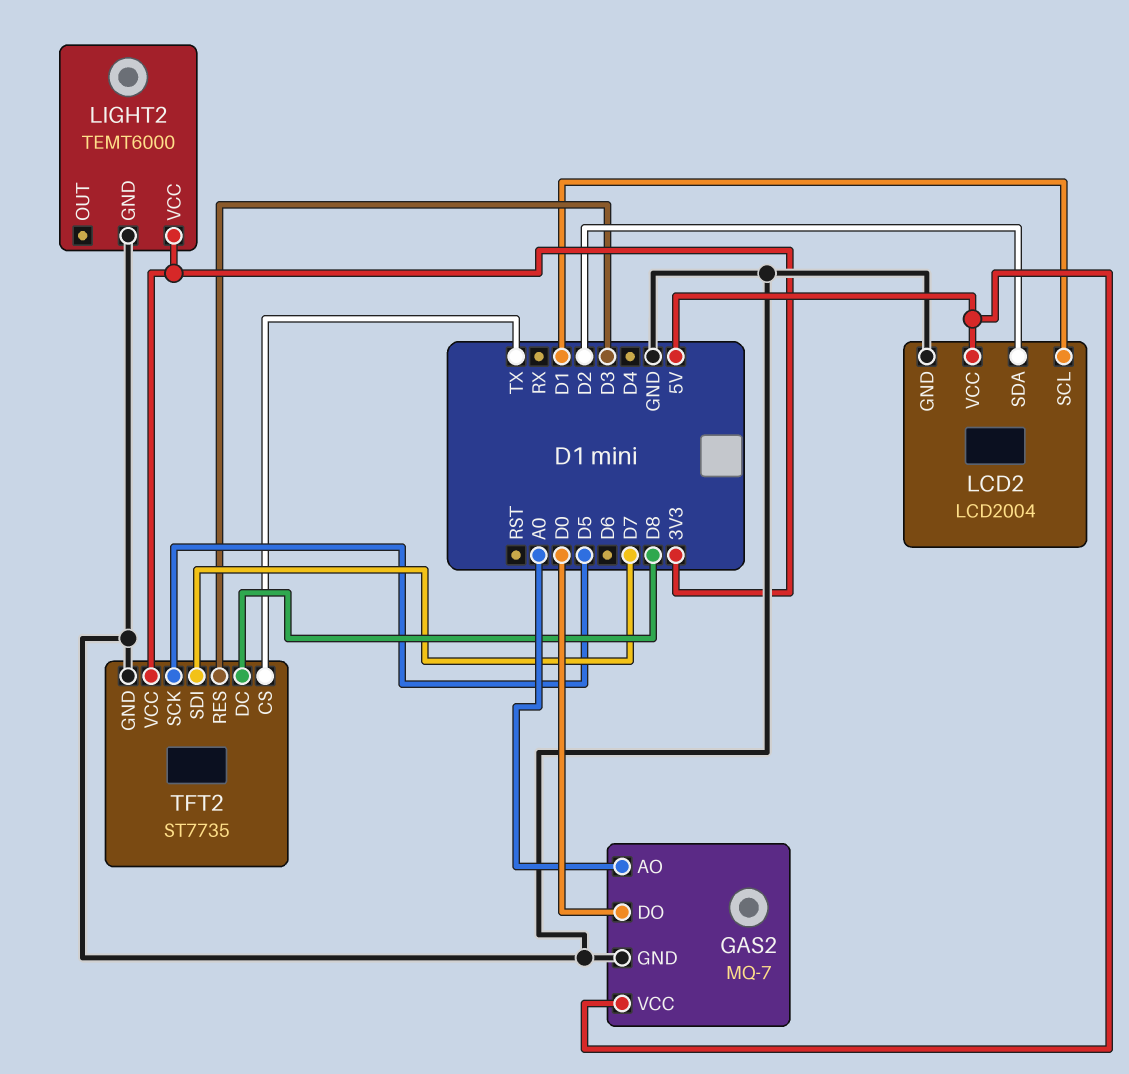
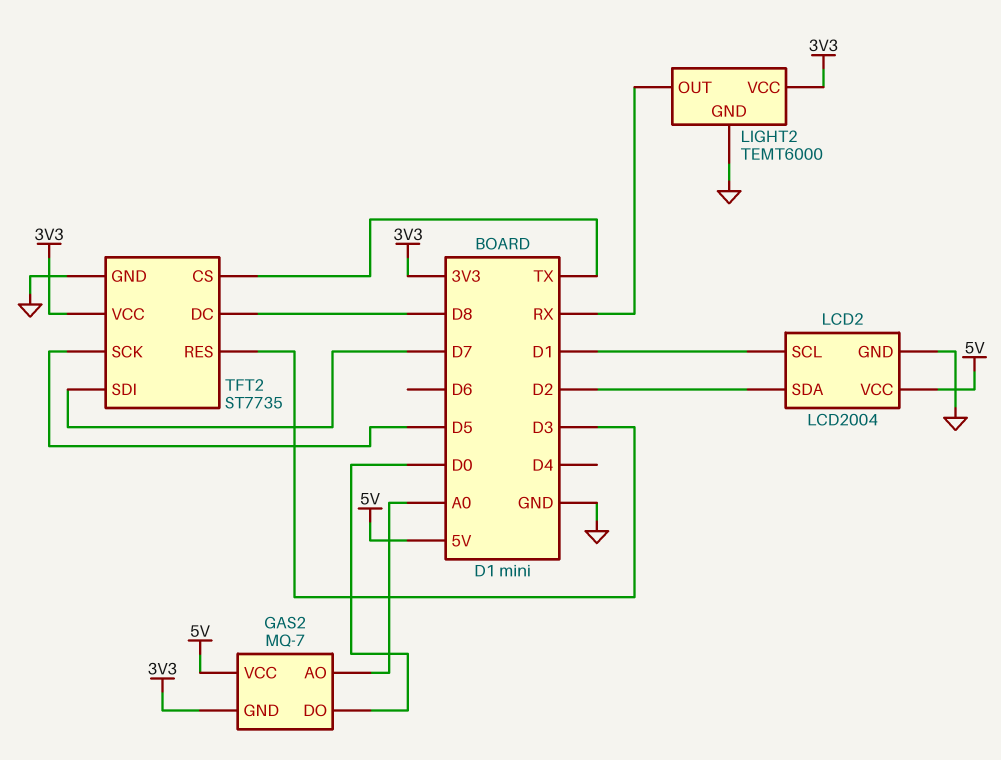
GAS2 pin GND: GND -> 3V3
LIGHT2 pin OUT: none -> RX

